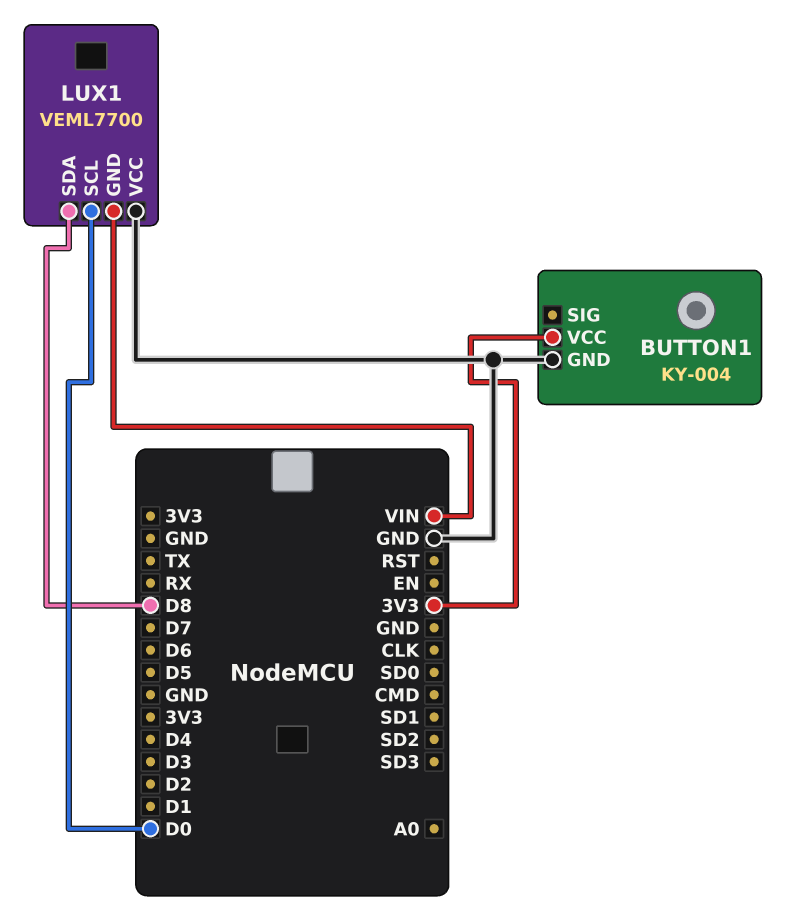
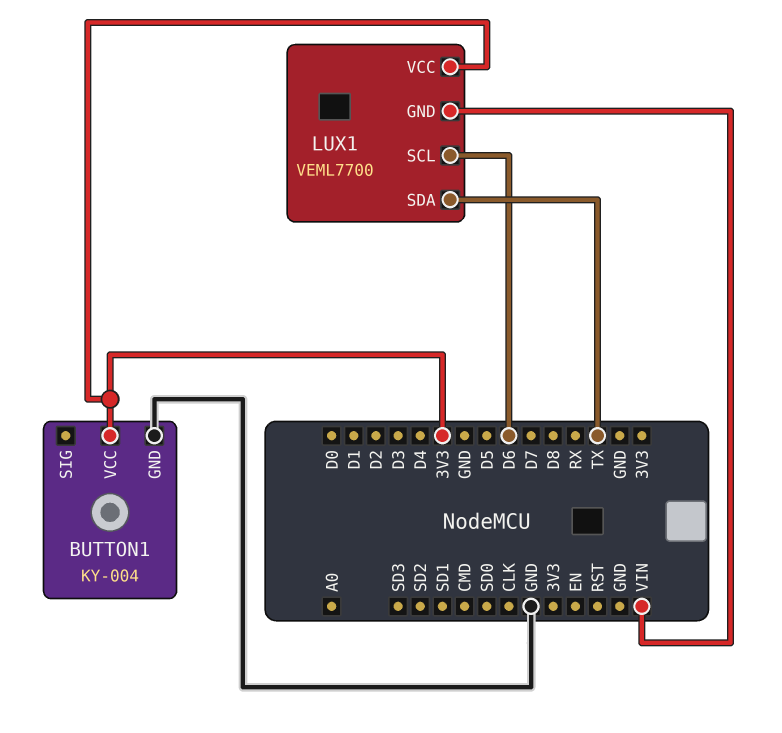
LUX1 pin SCL: D0 -> D6
LUX1 pin SDA: D8 -> TX
LUX1 pin VCC: GND -> 3V3

